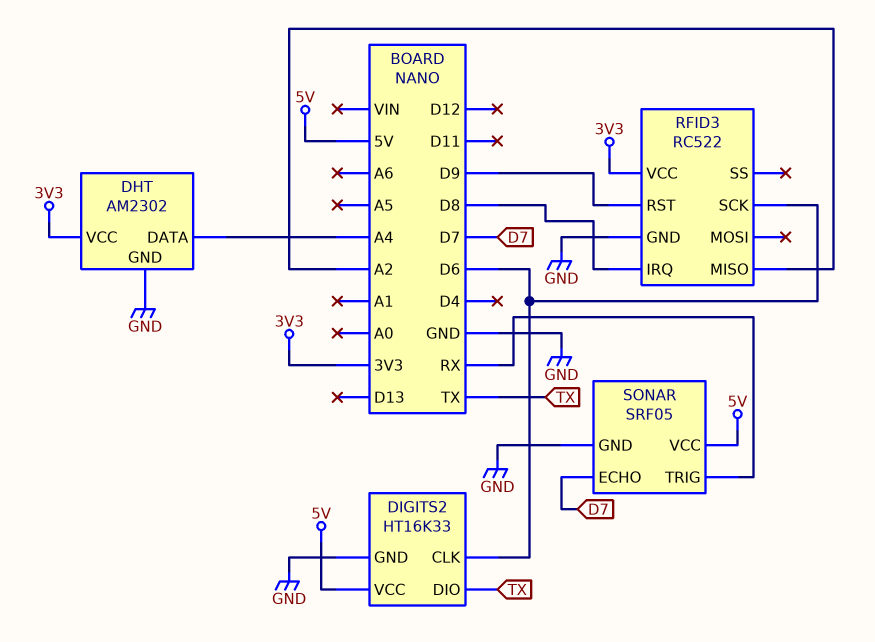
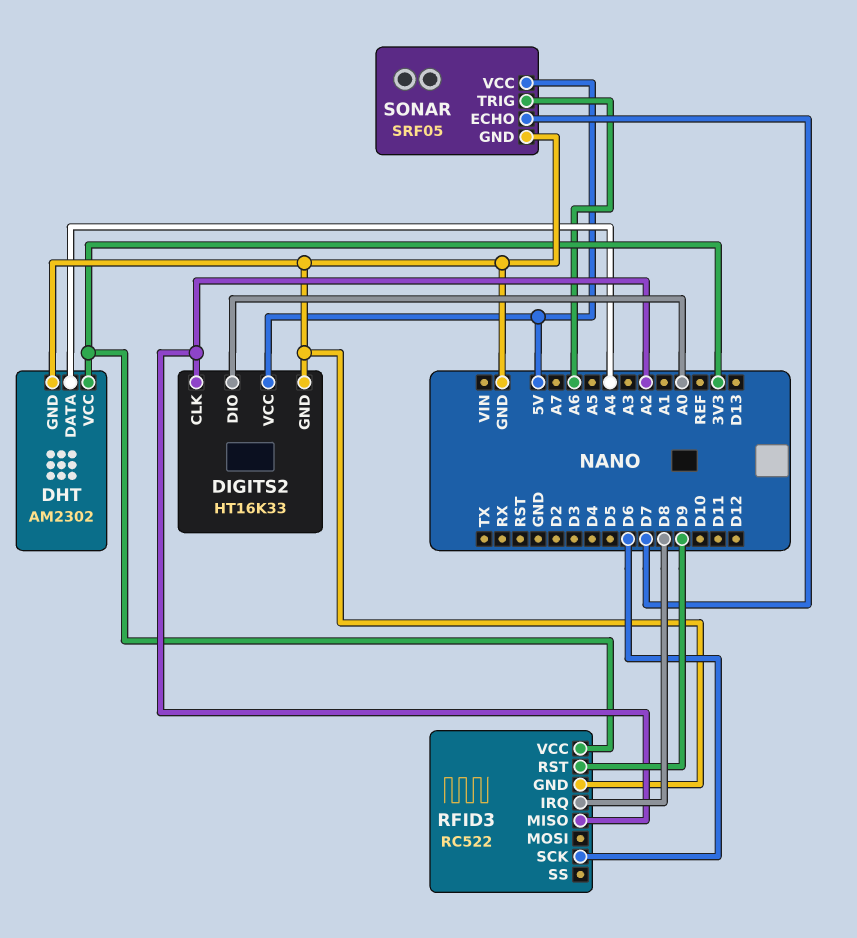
DIGITS2 pin CLK: D6 -> A2
DIGITS2 pin DIO: TX -> A0
SONAR pin TRIG: RX -> A6

